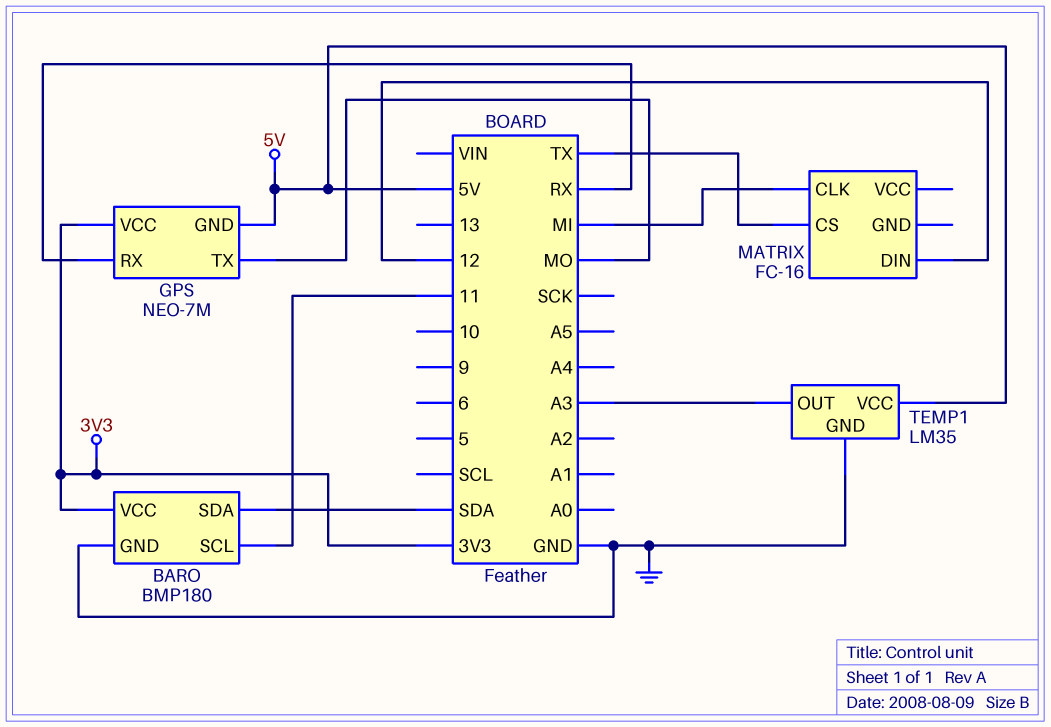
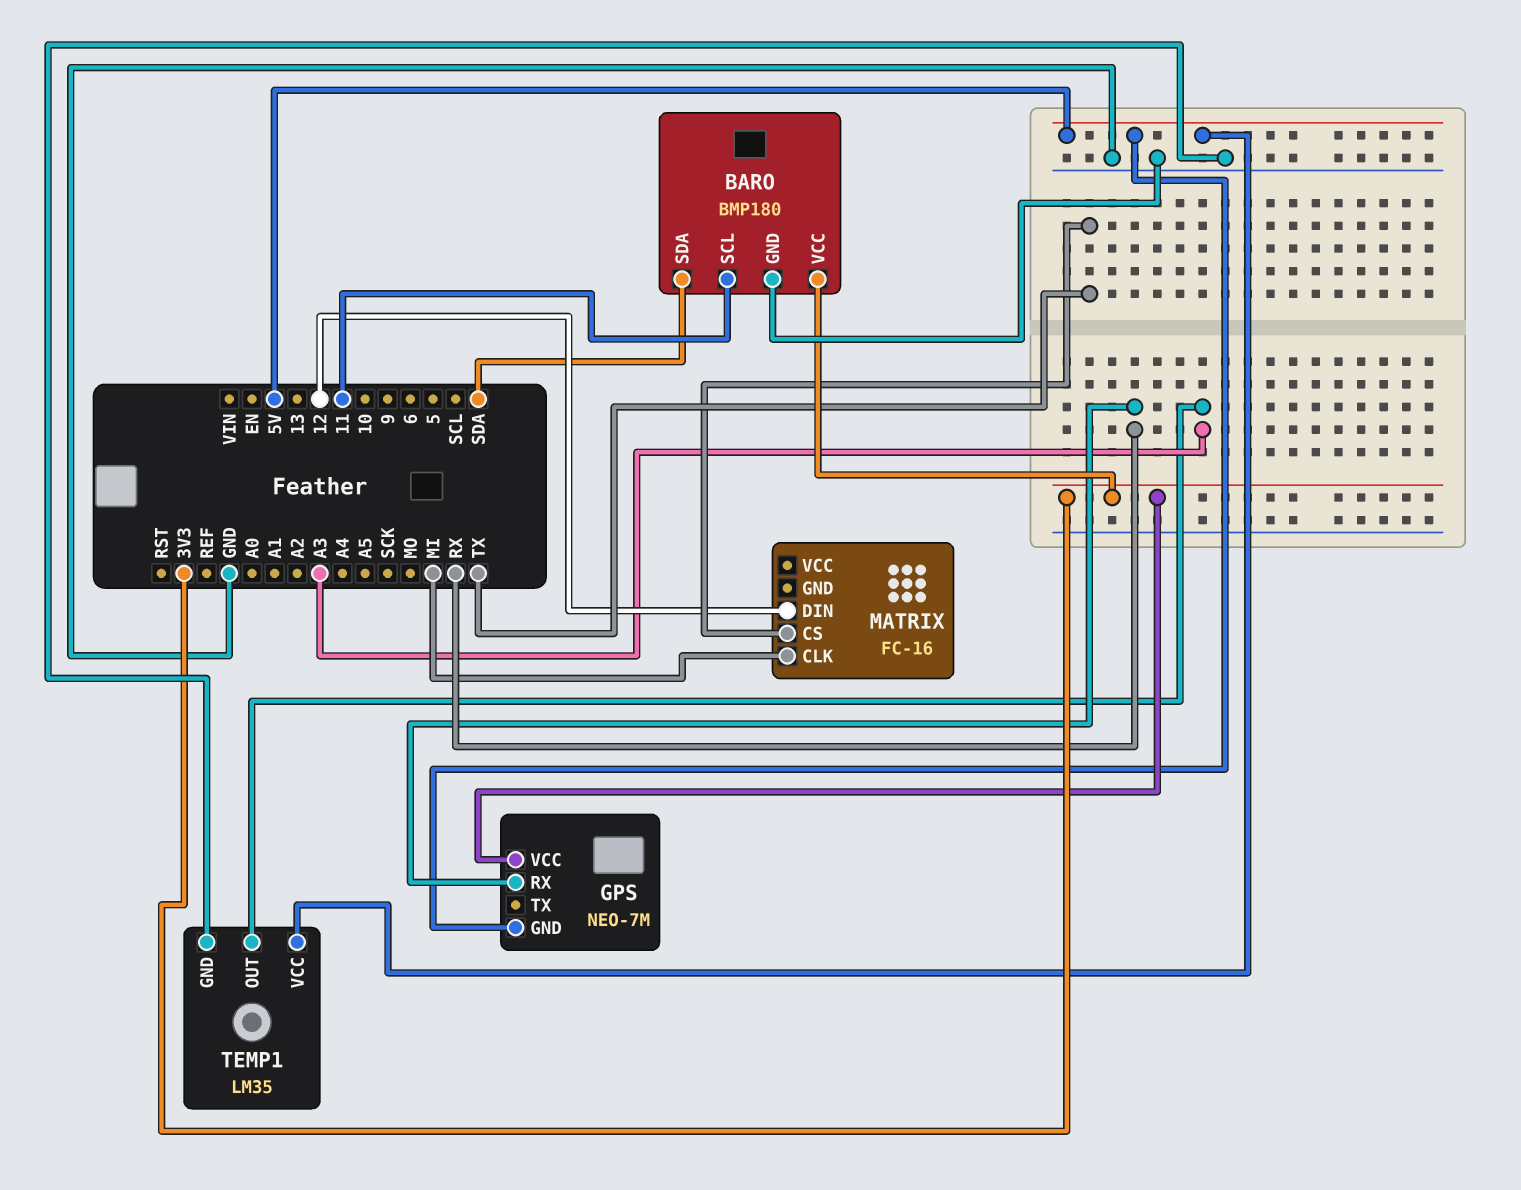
GPS pin TX: MO -> none

